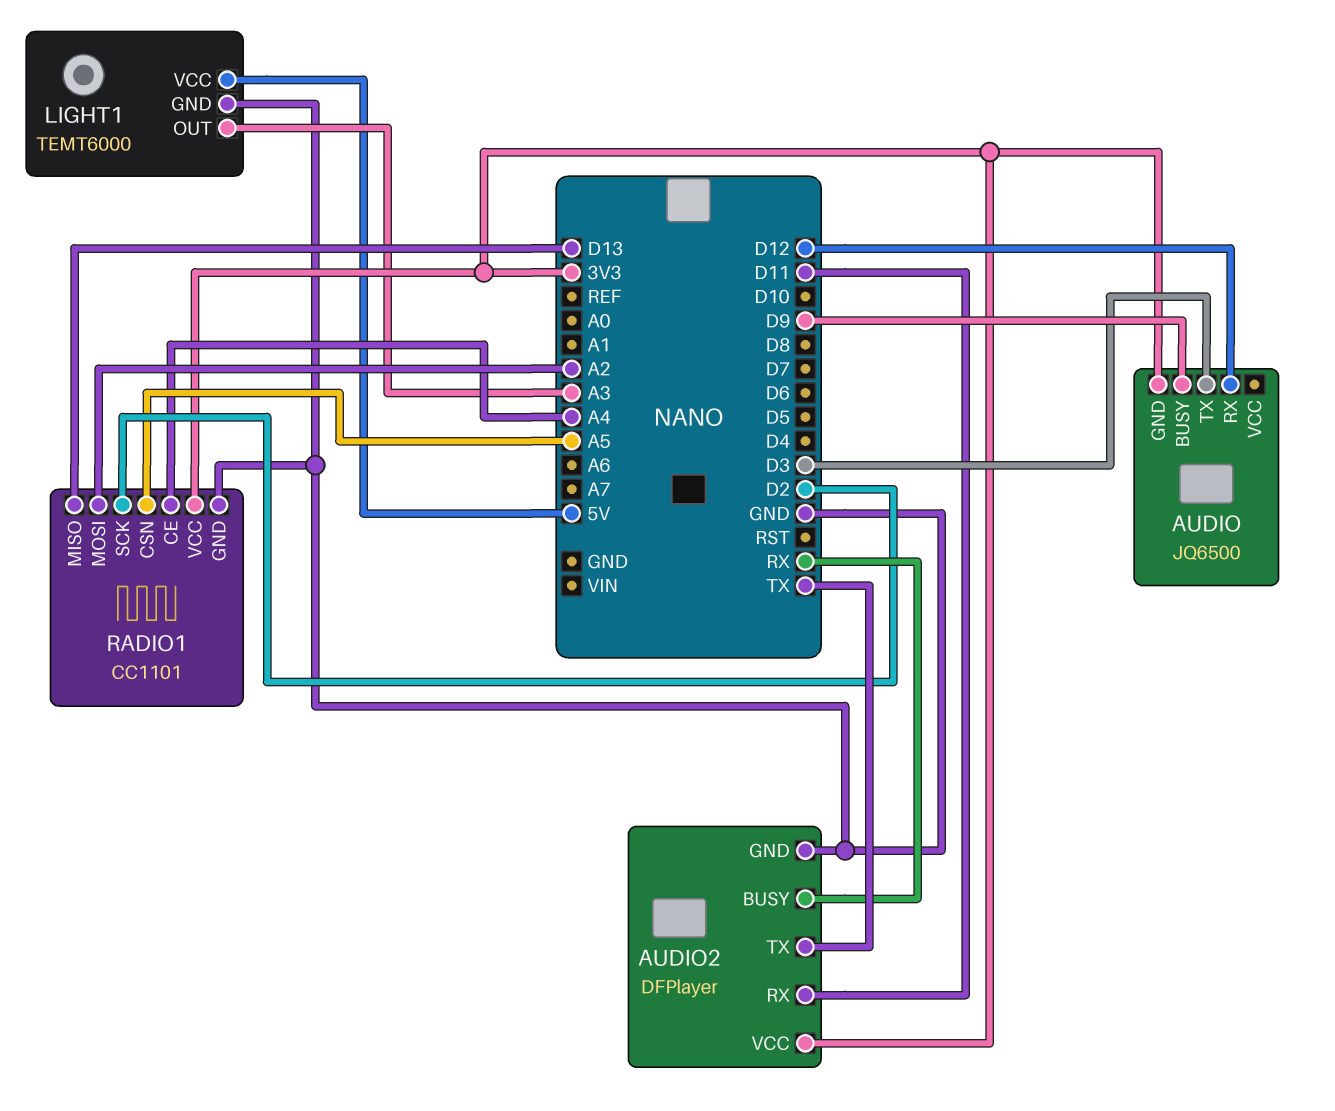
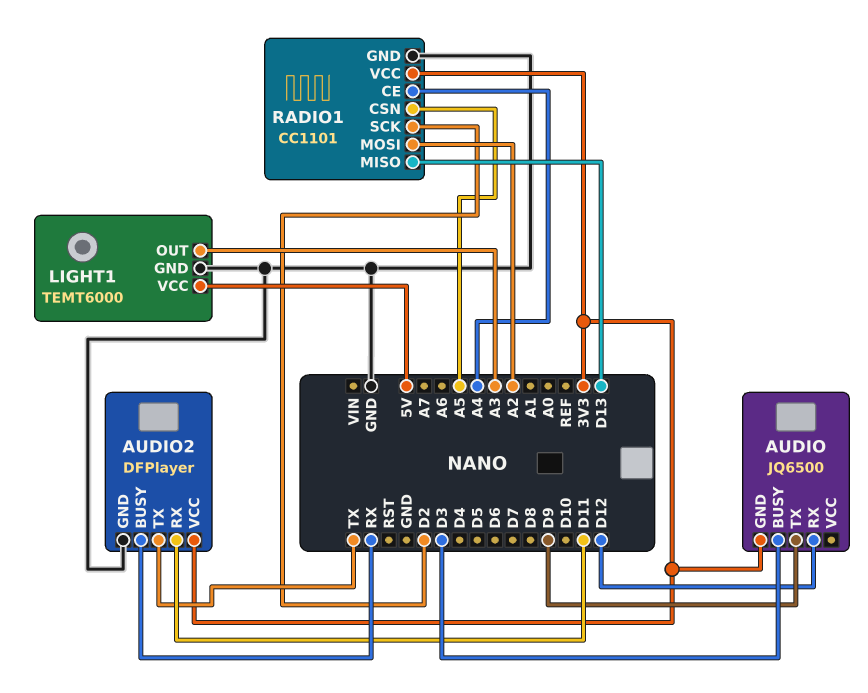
AUDIO pin BUSY: D9 -> D3
AUDIO pin TX: D3 -> D9

